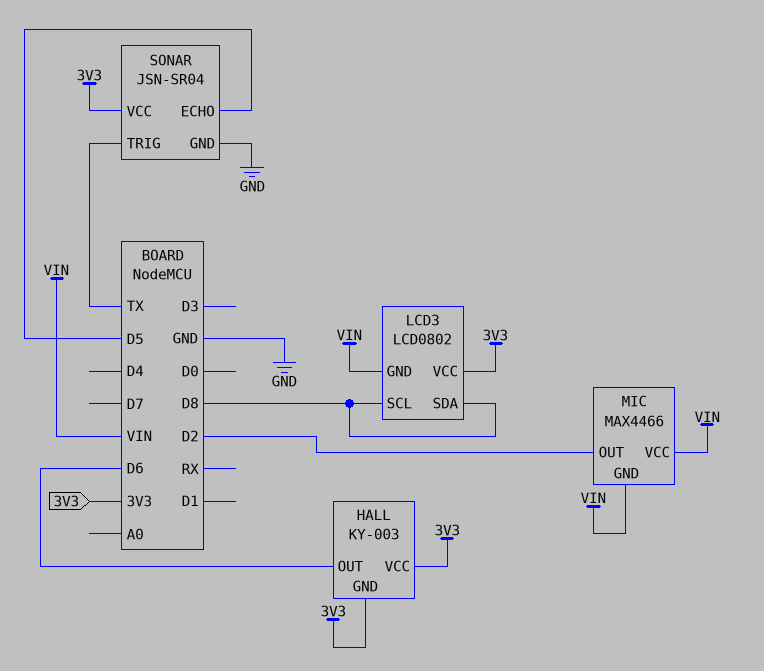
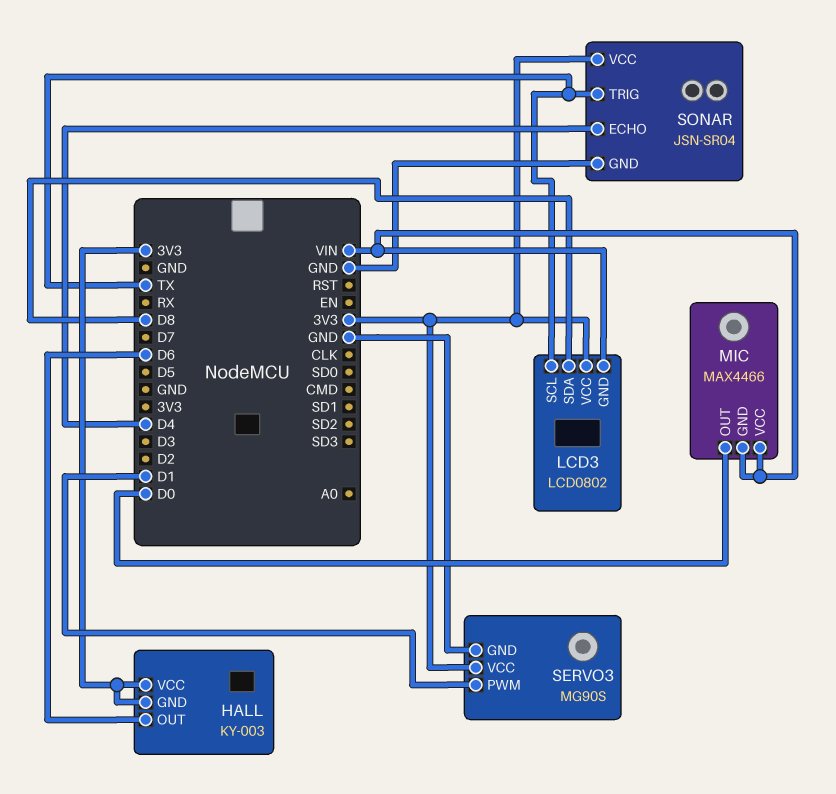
LCD3 pin SCL: D8 -> TX
MIC pin OUT: D2 -> D0
SERVO3: none -> MG90S
SERVO3 pin GND: none -> GND
SERVO3 pin PWM: none -> D1
SERVO3 pin VCC: none -> 3V3
SONAR pin ECHO: D5 -> D4

